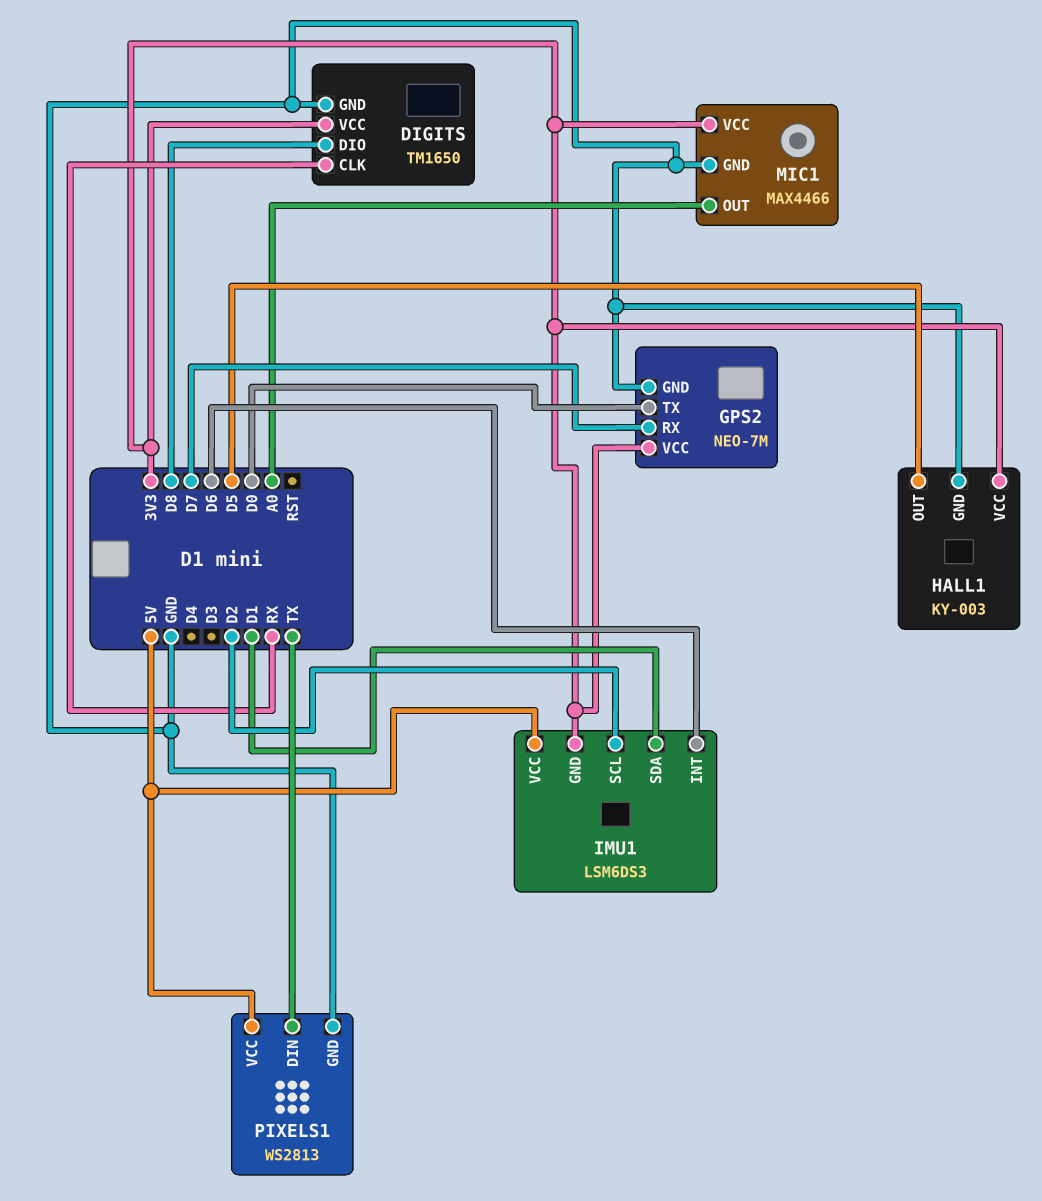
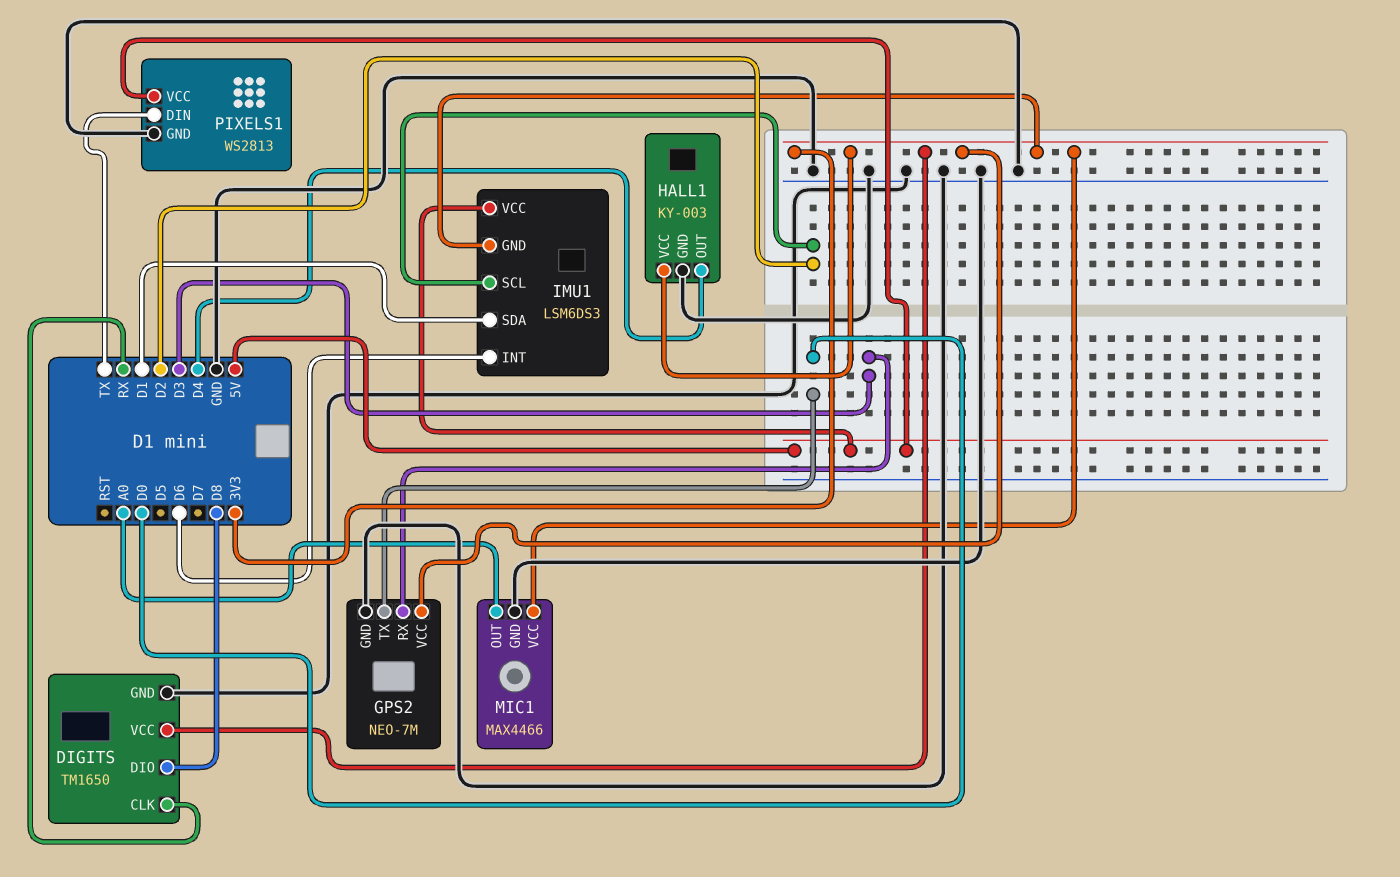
GPS2 pin RX: D7 -> D3
HALL1 pin OUT: D5 -> D4

